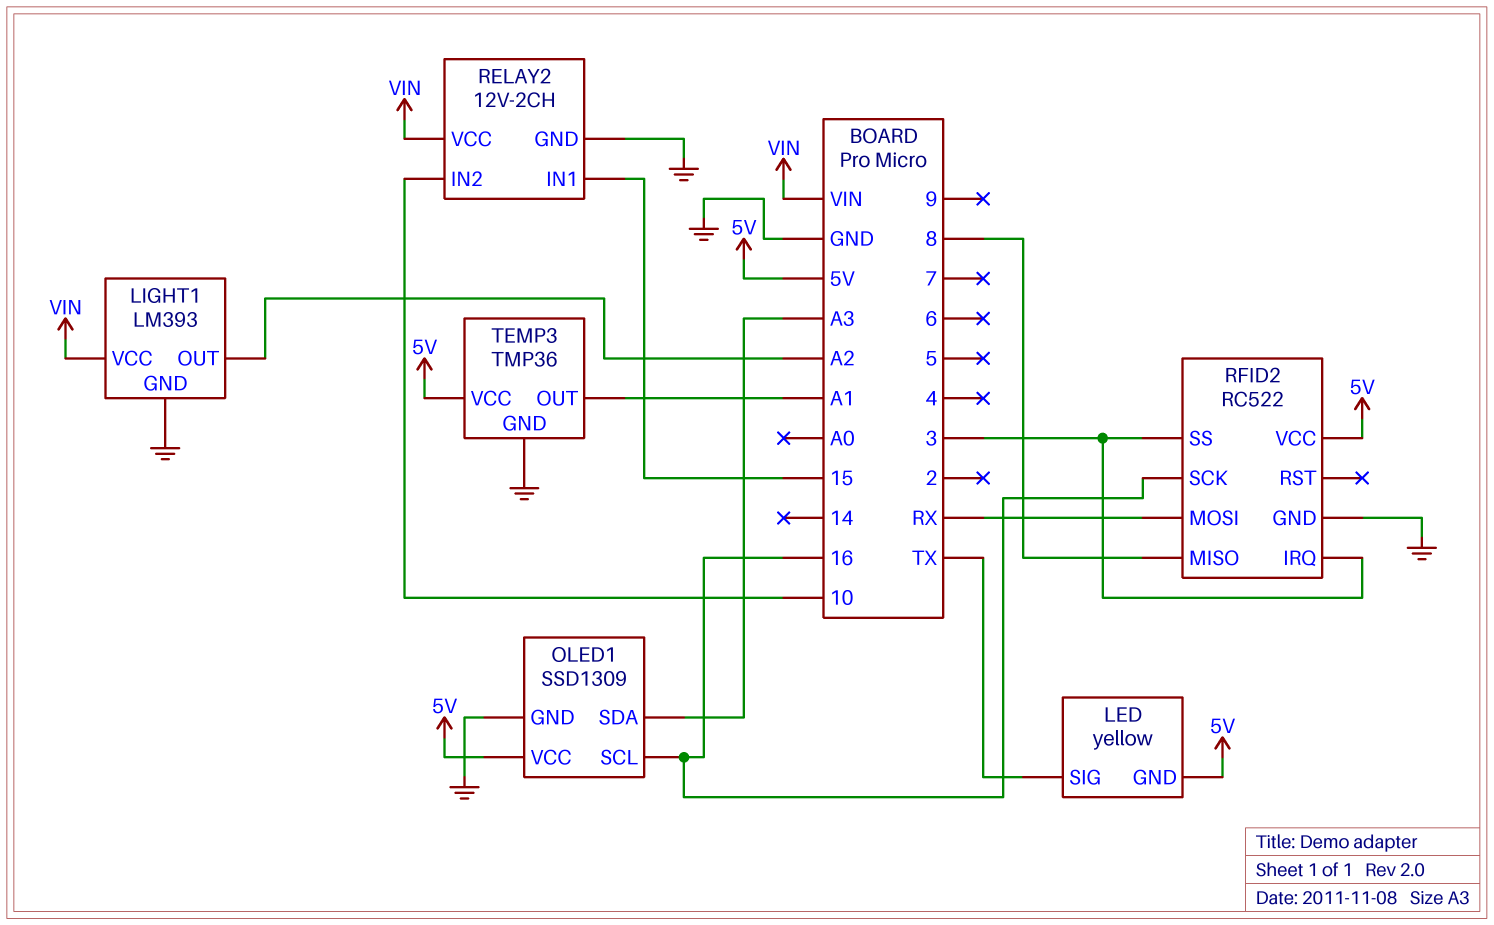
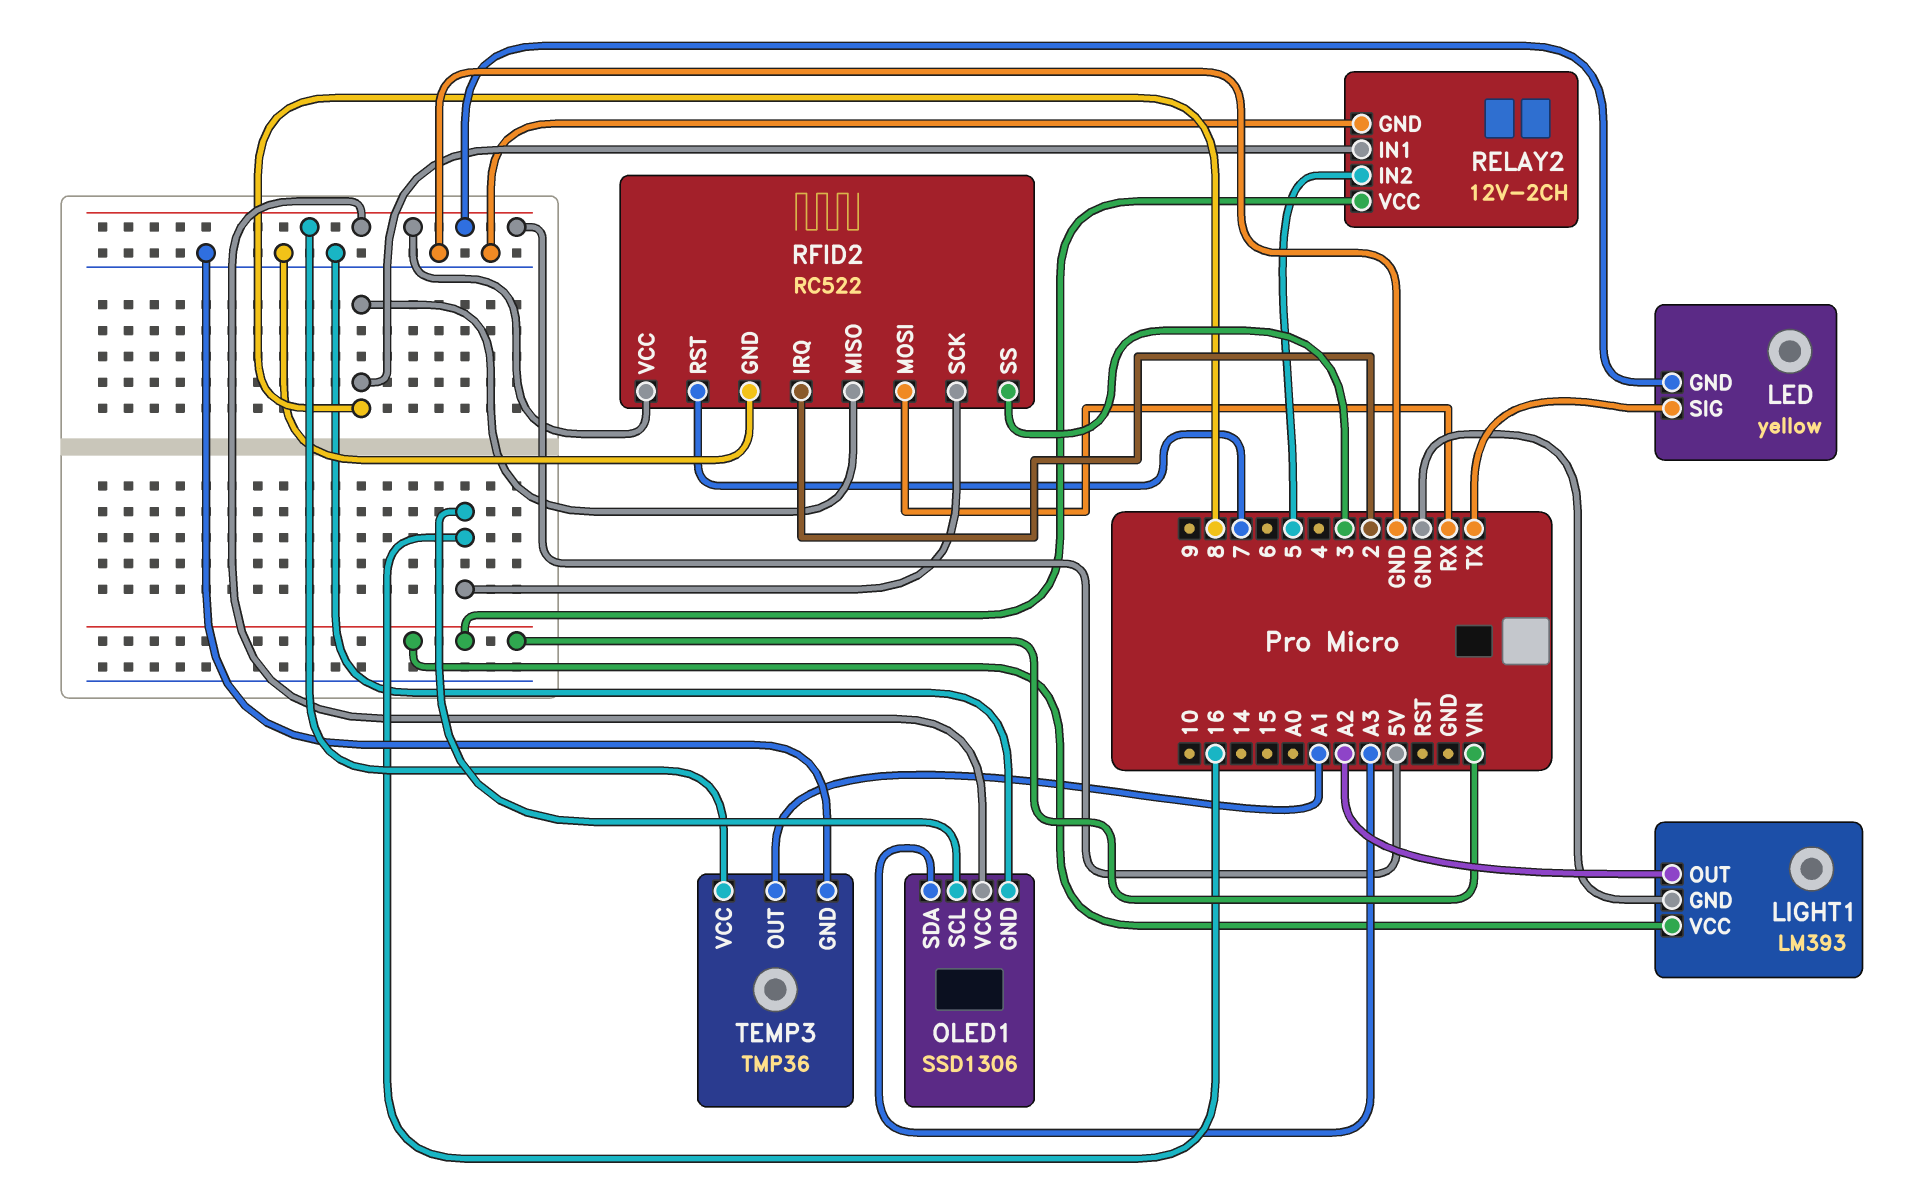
OLED1: SSD1309 -> SSD1306
RELAY2 pin IN1: 15 -> 8
RELAY2 pin IN2: 10 -> 5
RFID2 pin IRQ: 3 -> 2
RFID2 pin RST: none -> 7

